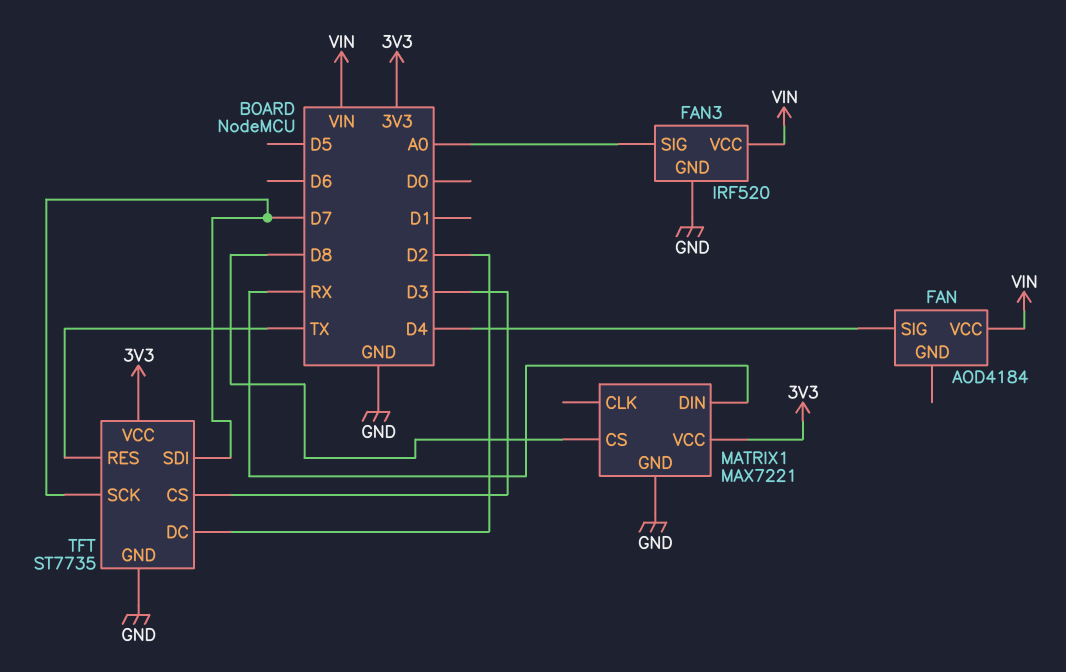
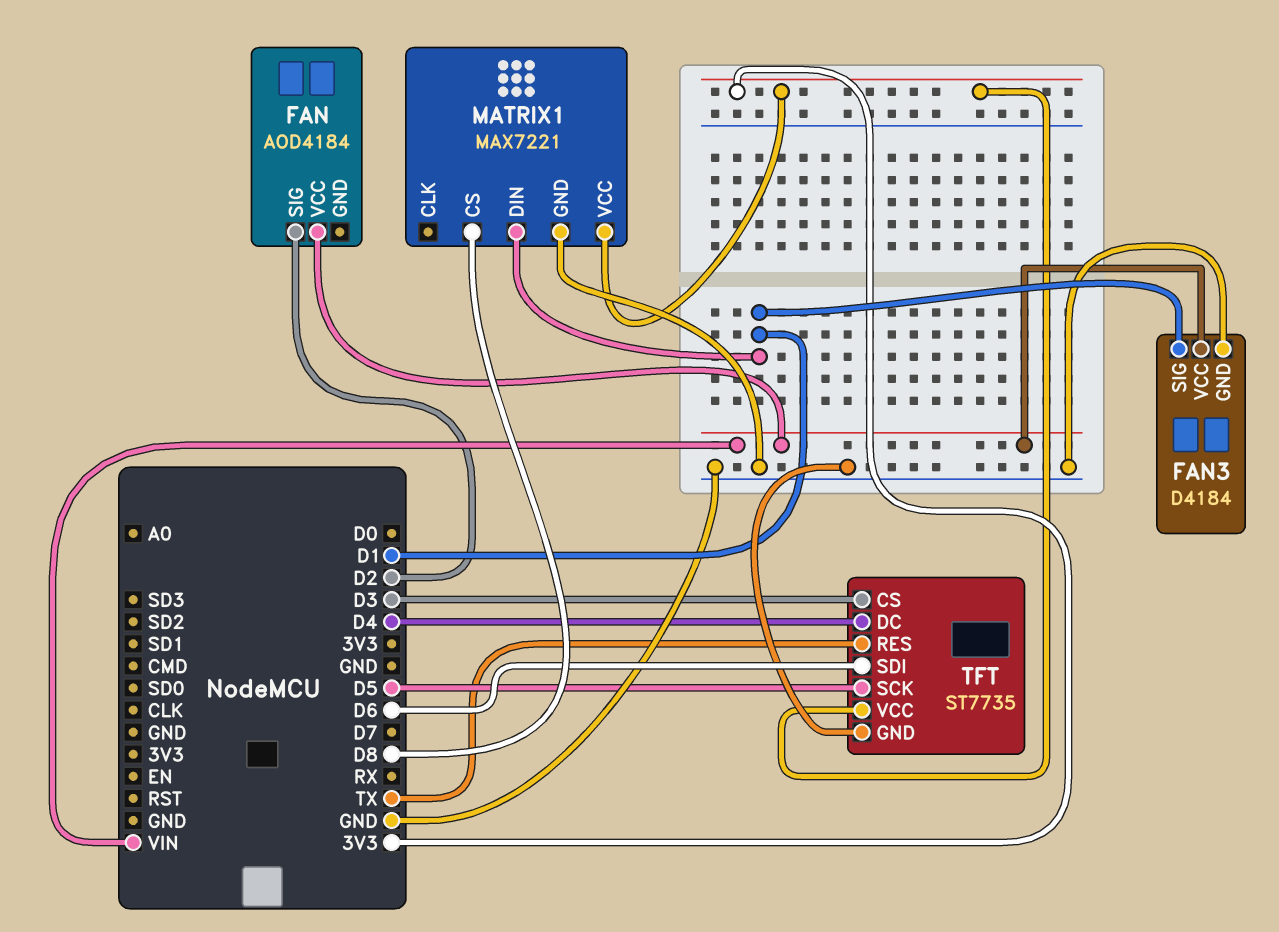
FAN pin SIG: D4 -> D2
FAN3: IRF520 -> D4184
FAN3 pin SIG: A0 -> D1
MATRIX1 pin DIN: RX -> D1
TFT pin DC: D2 -> D4
TFT pin SCK: D7 -> D5
TFT pin SDI: D7 -> D6

